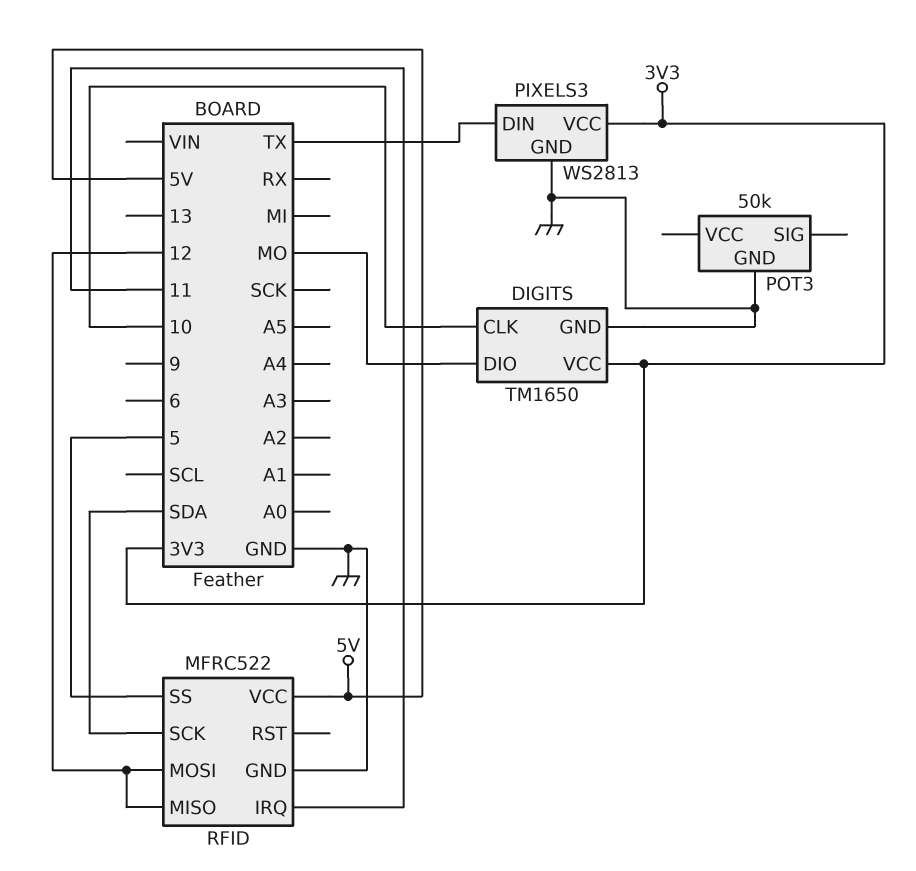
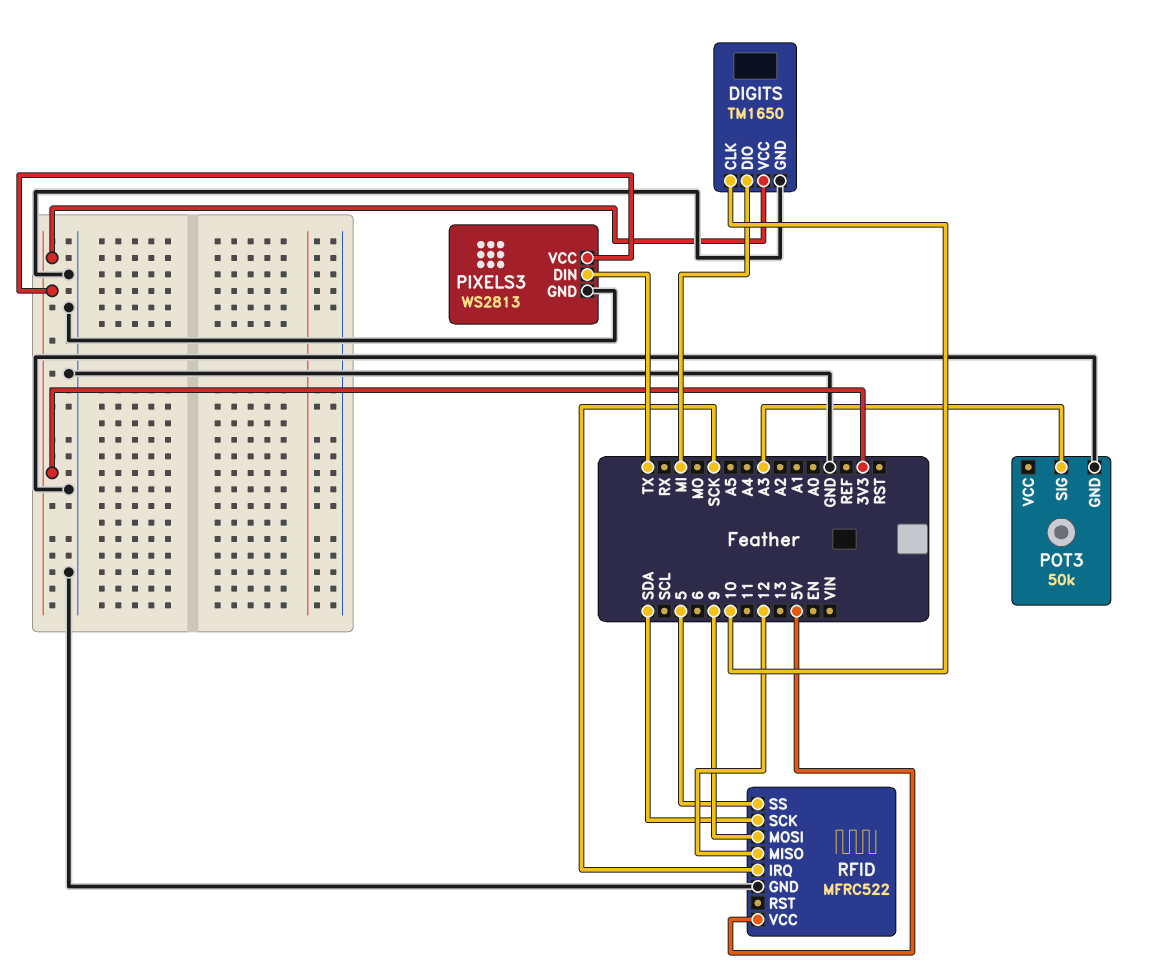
DIGITS pin DIO: MO -> MI
POT3 pin SIG: none -> A3
RFID pin IRQ: 11 -> SCK
RFID pin MOSI: 12 -> 9

